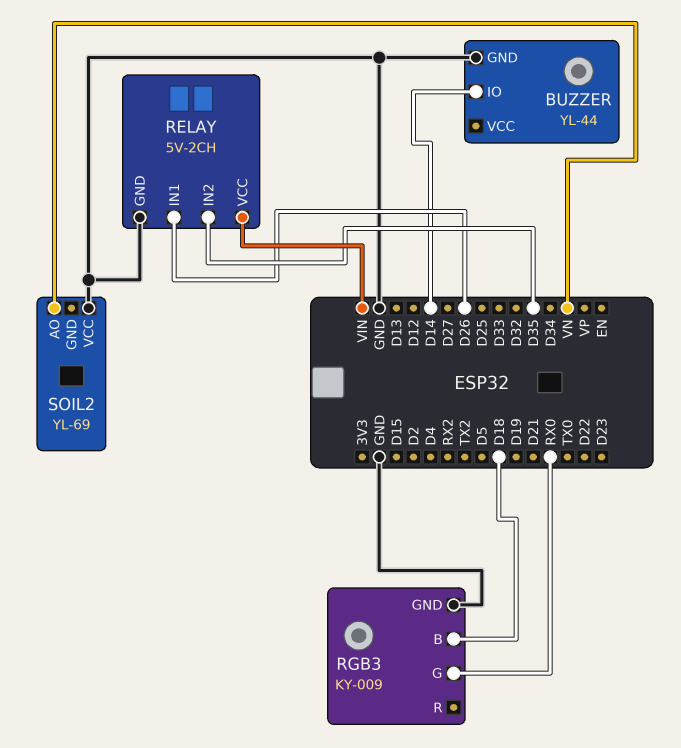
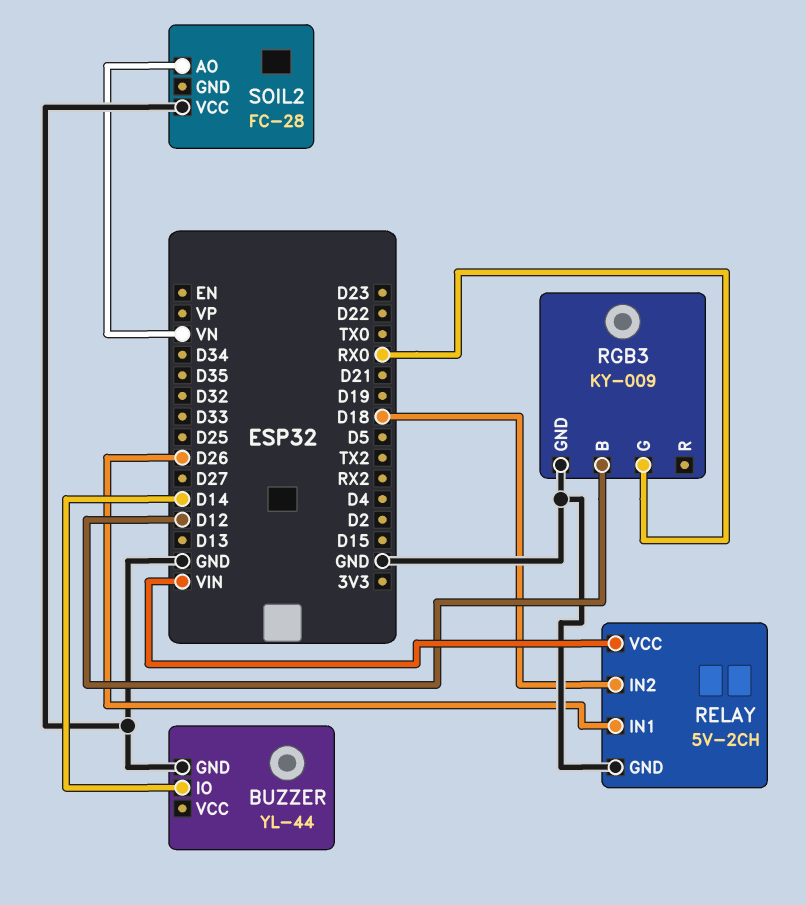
RELAY pin IN2: D35 -> D18
RGB3 pin B: D18 -> D12
SOIL2: YL-69 -> FC-28

